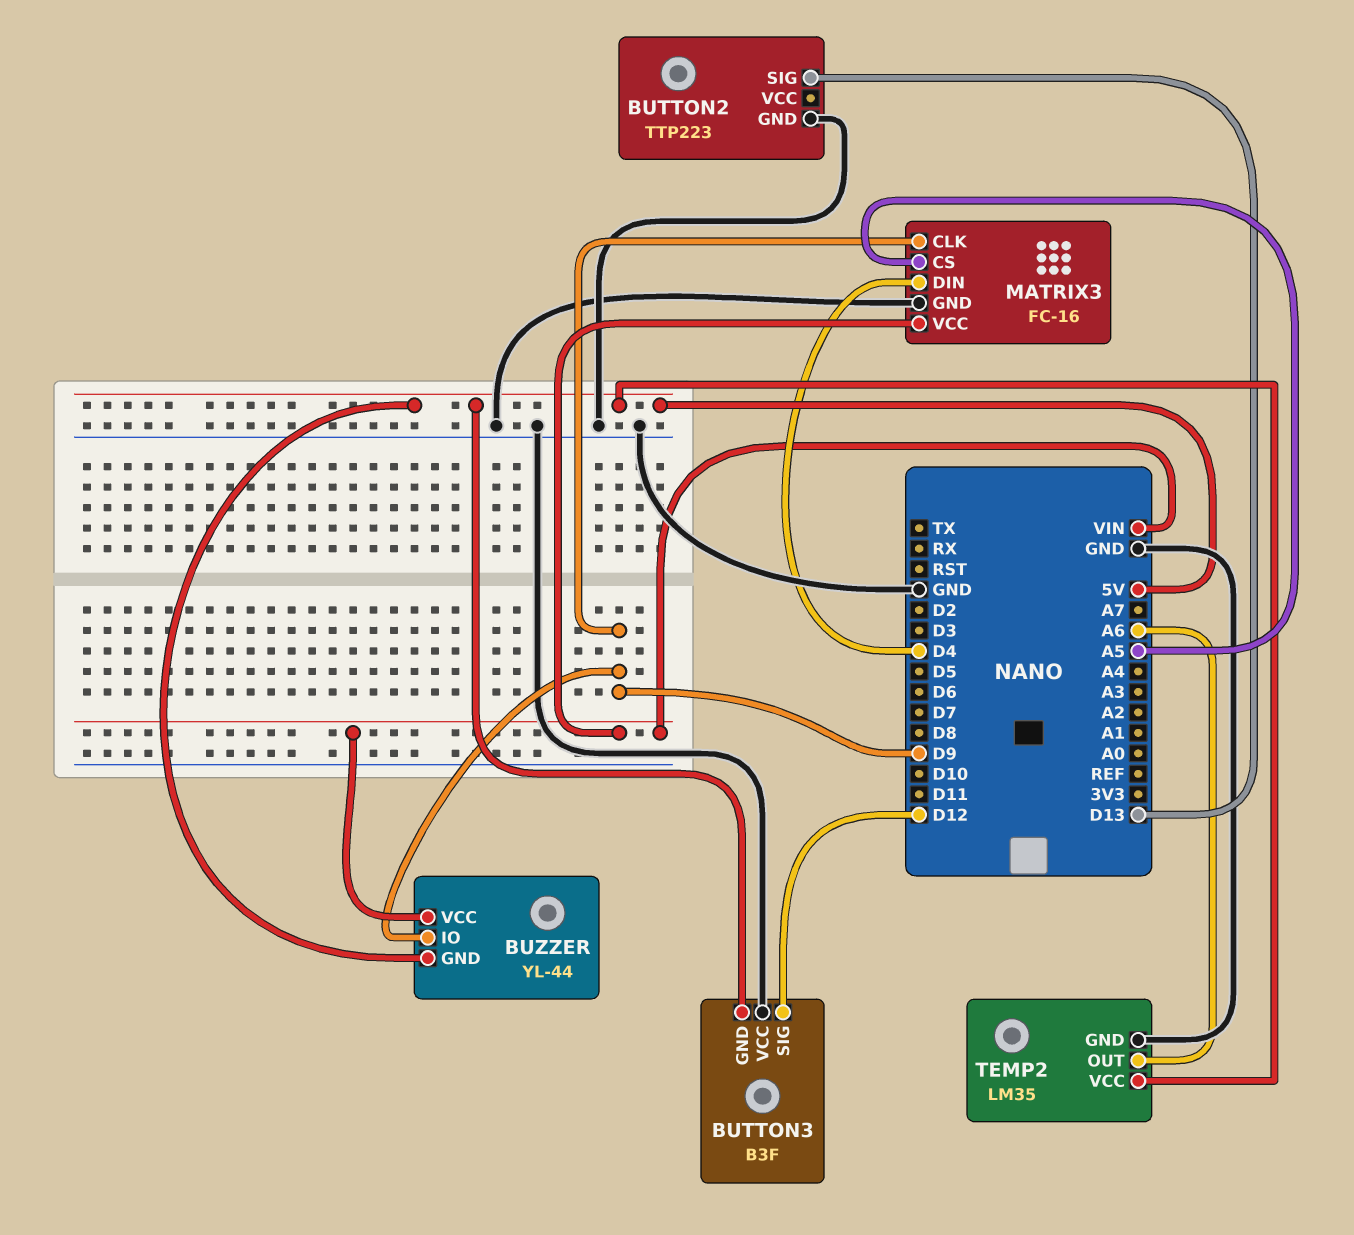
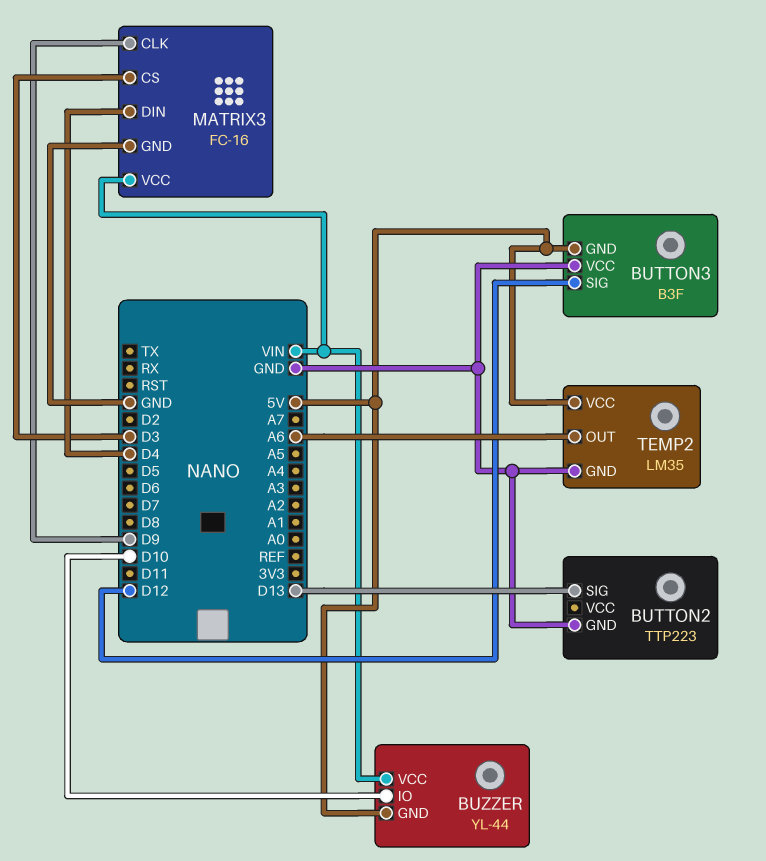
BUZZER pin IO: D9 -> D10
MATRIX3 pin CS: A5 -> D3

